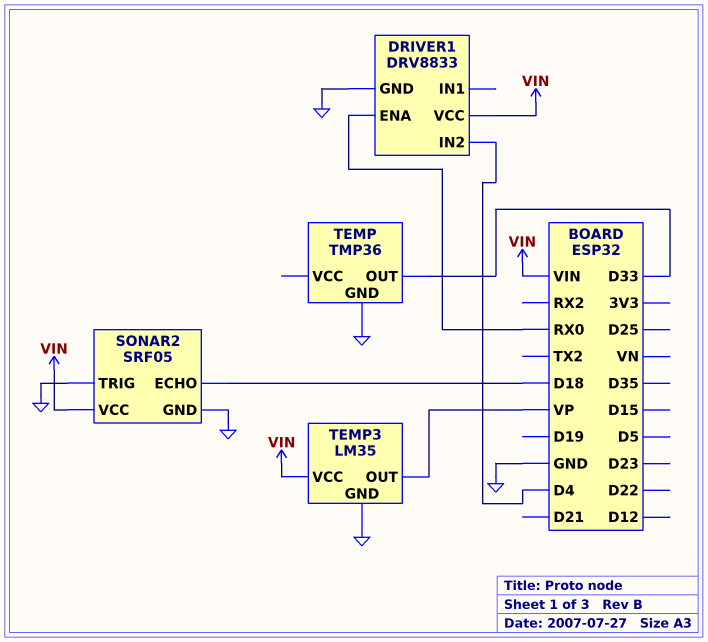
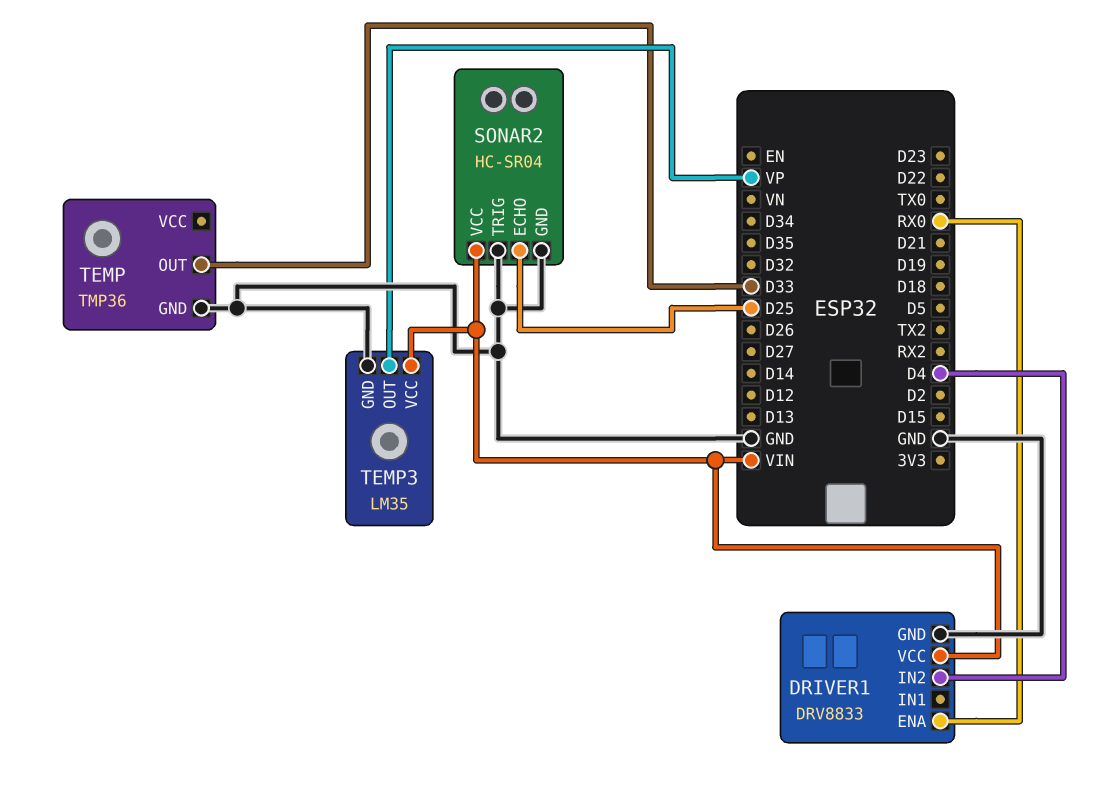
SONAR2: SRF05 -> HC-SR04
SONAR2 pin ECHO: D18 -> D25

